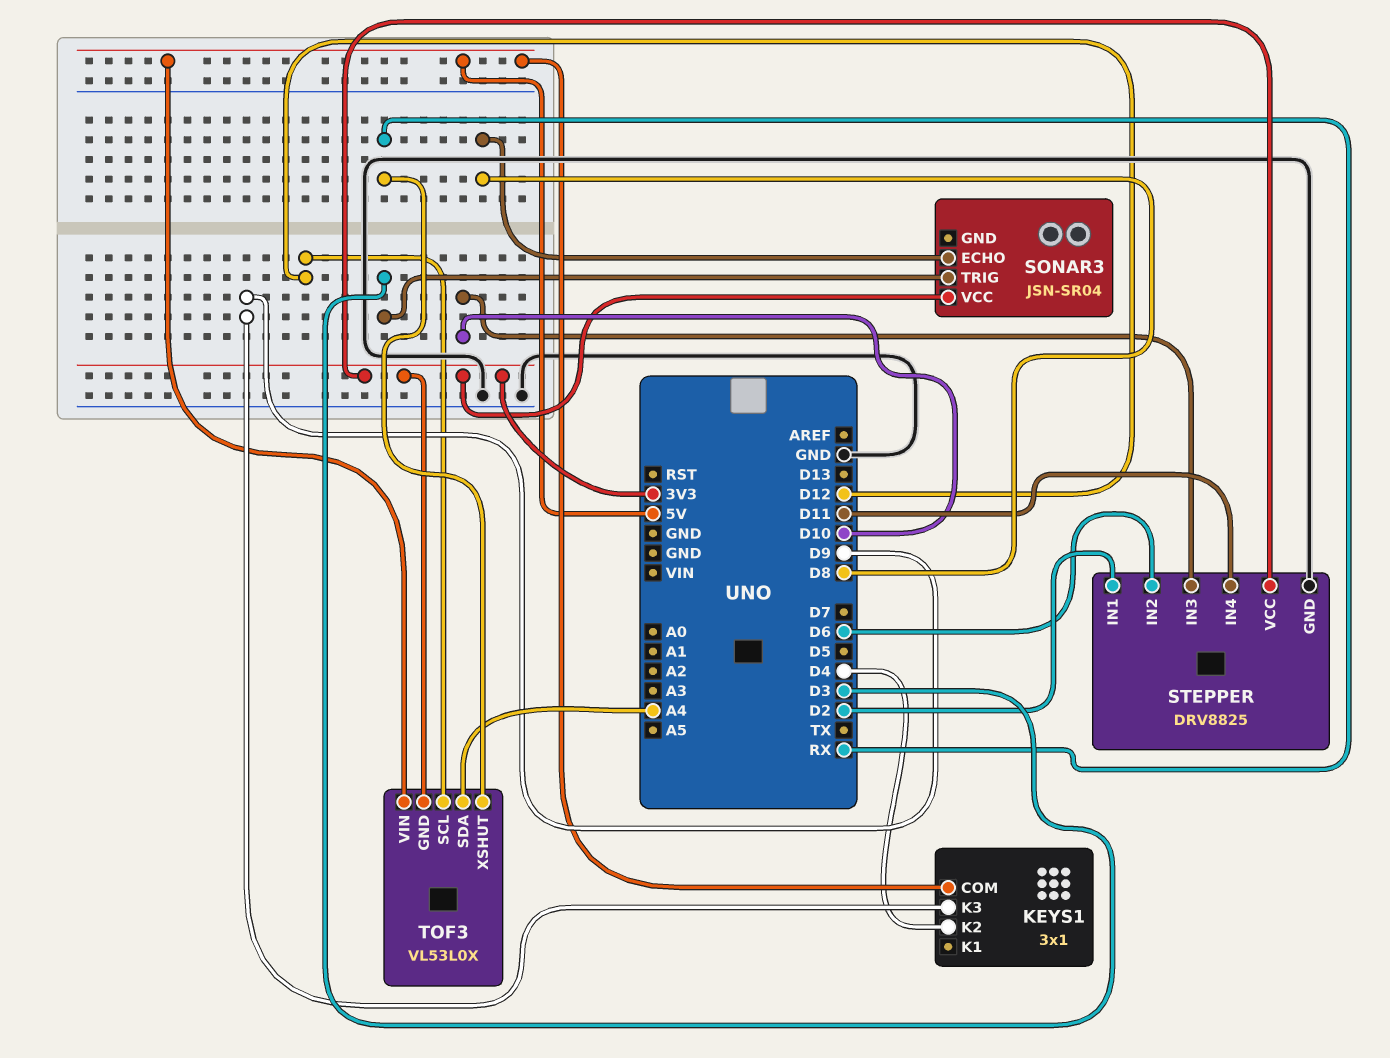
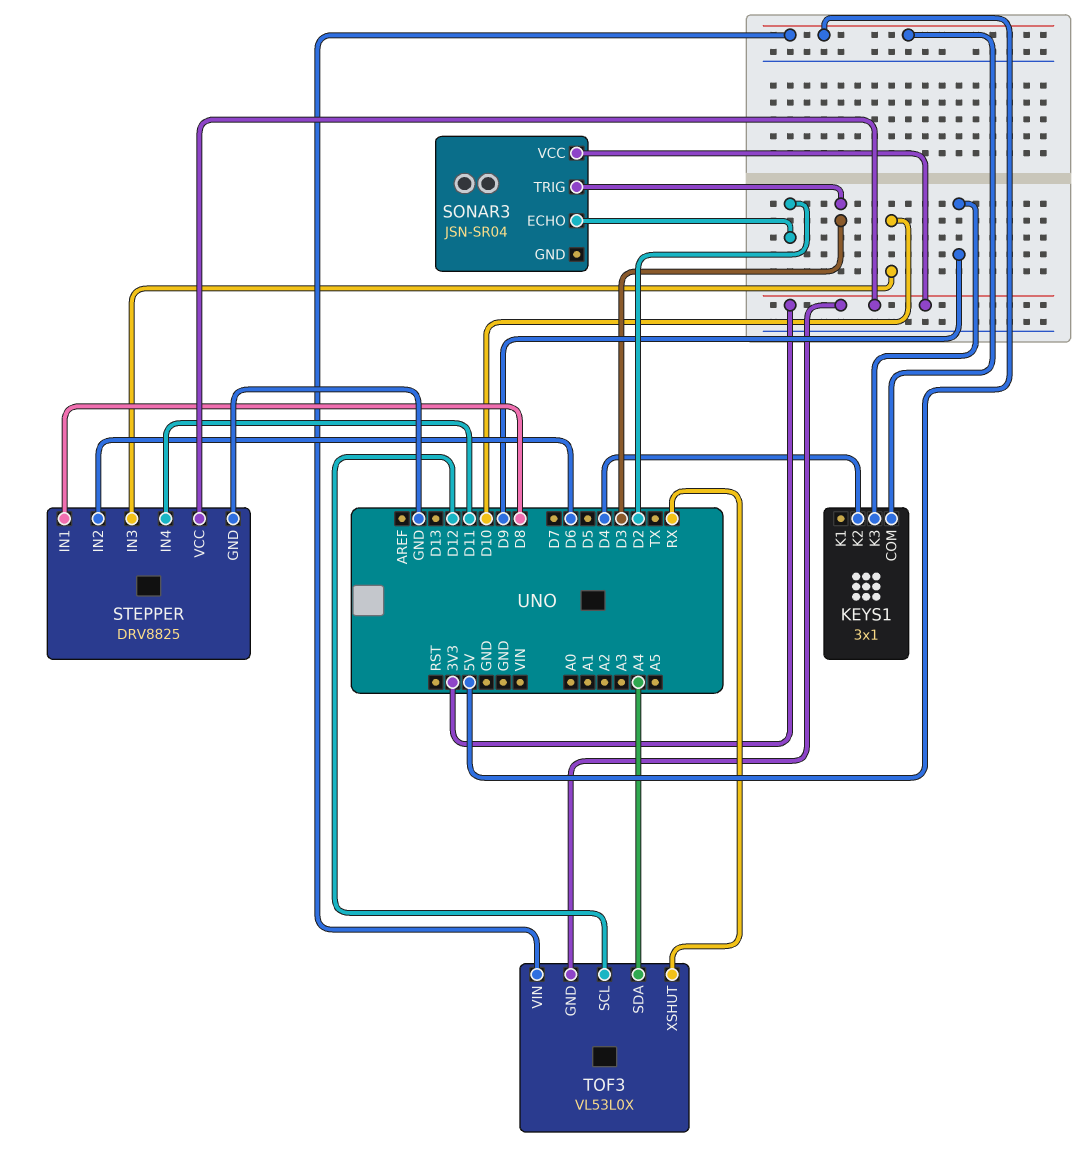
SONAR3 pin ECHO: D8 -> D2
STEPPER pin IN1: D2 -> D8

